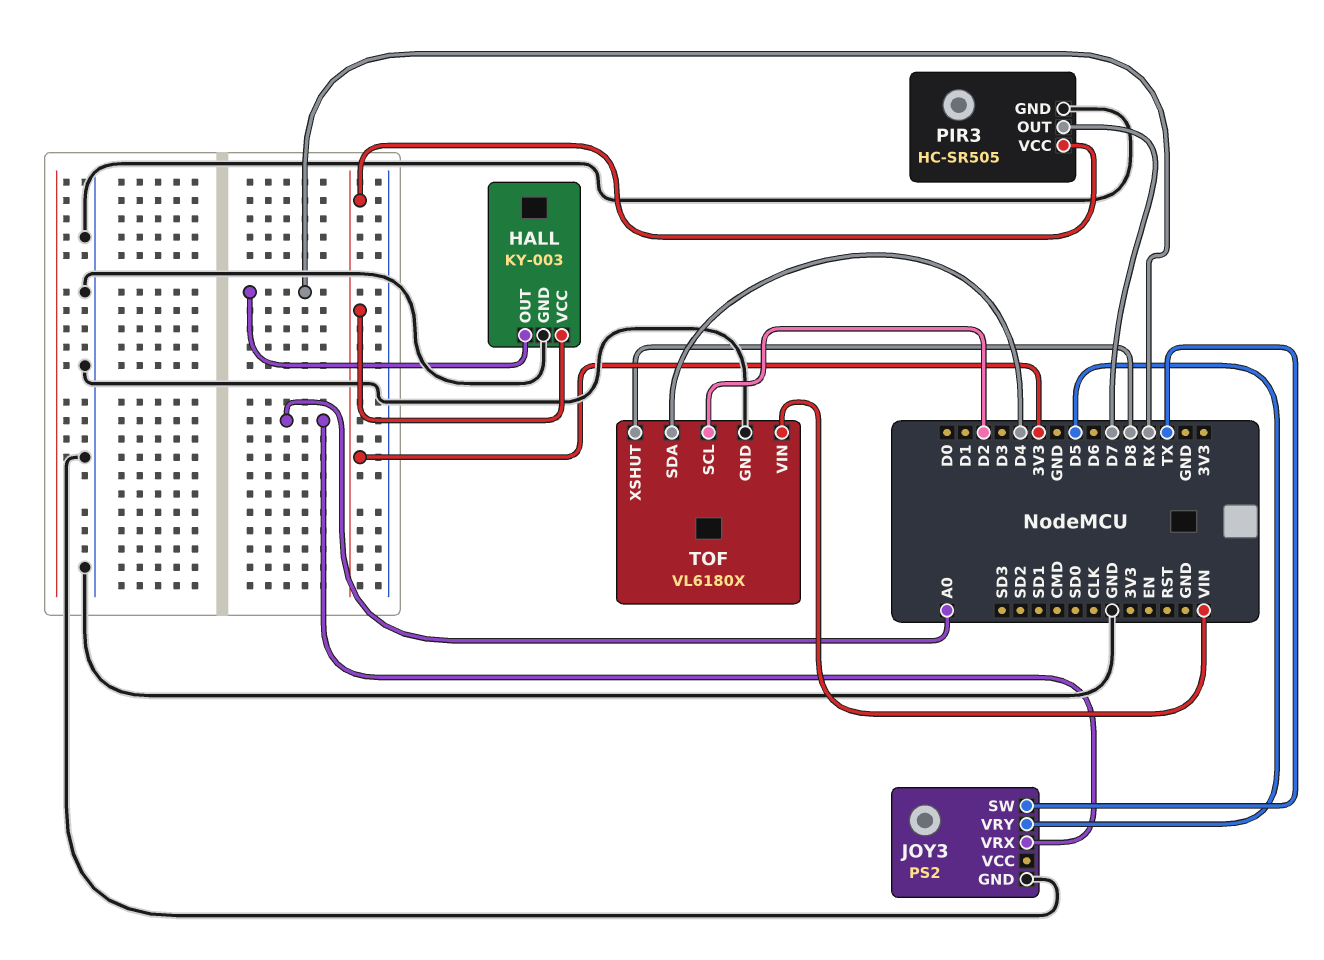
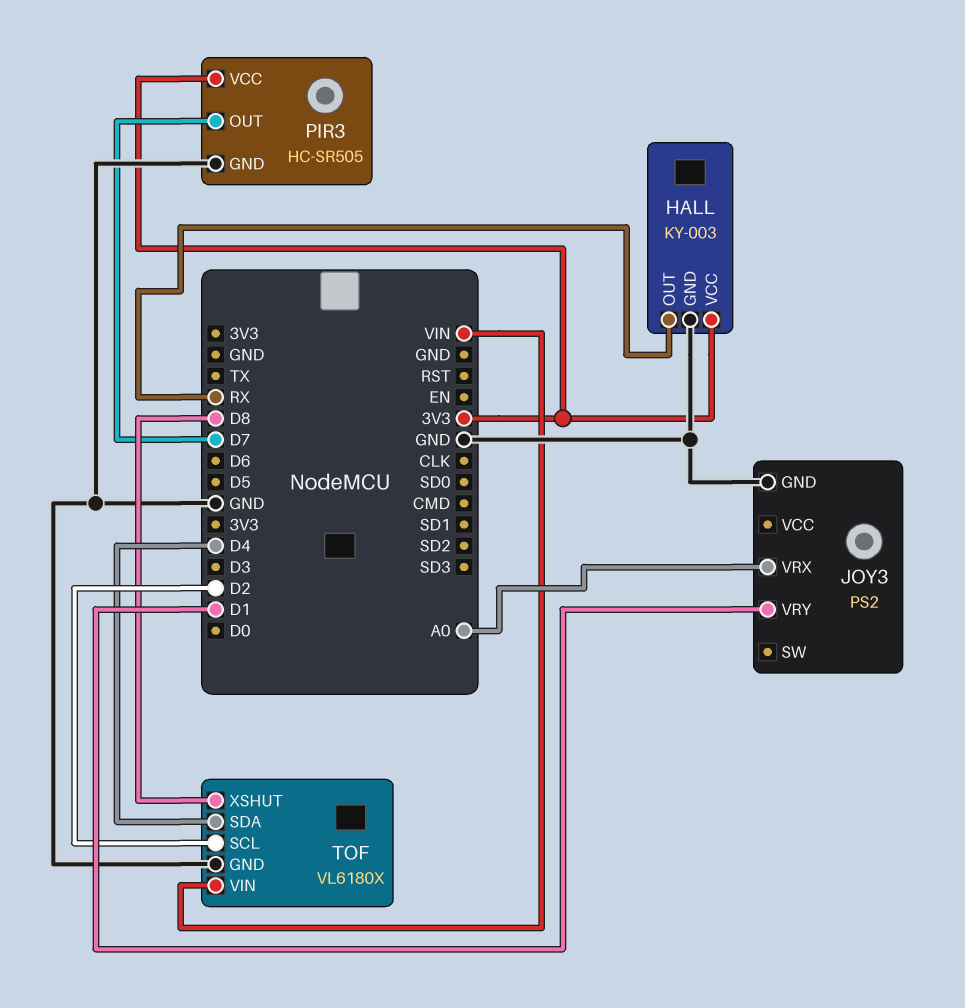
JOY3 pin SW: TX -> none
JOY3 pin VRY: D5 -> D1

